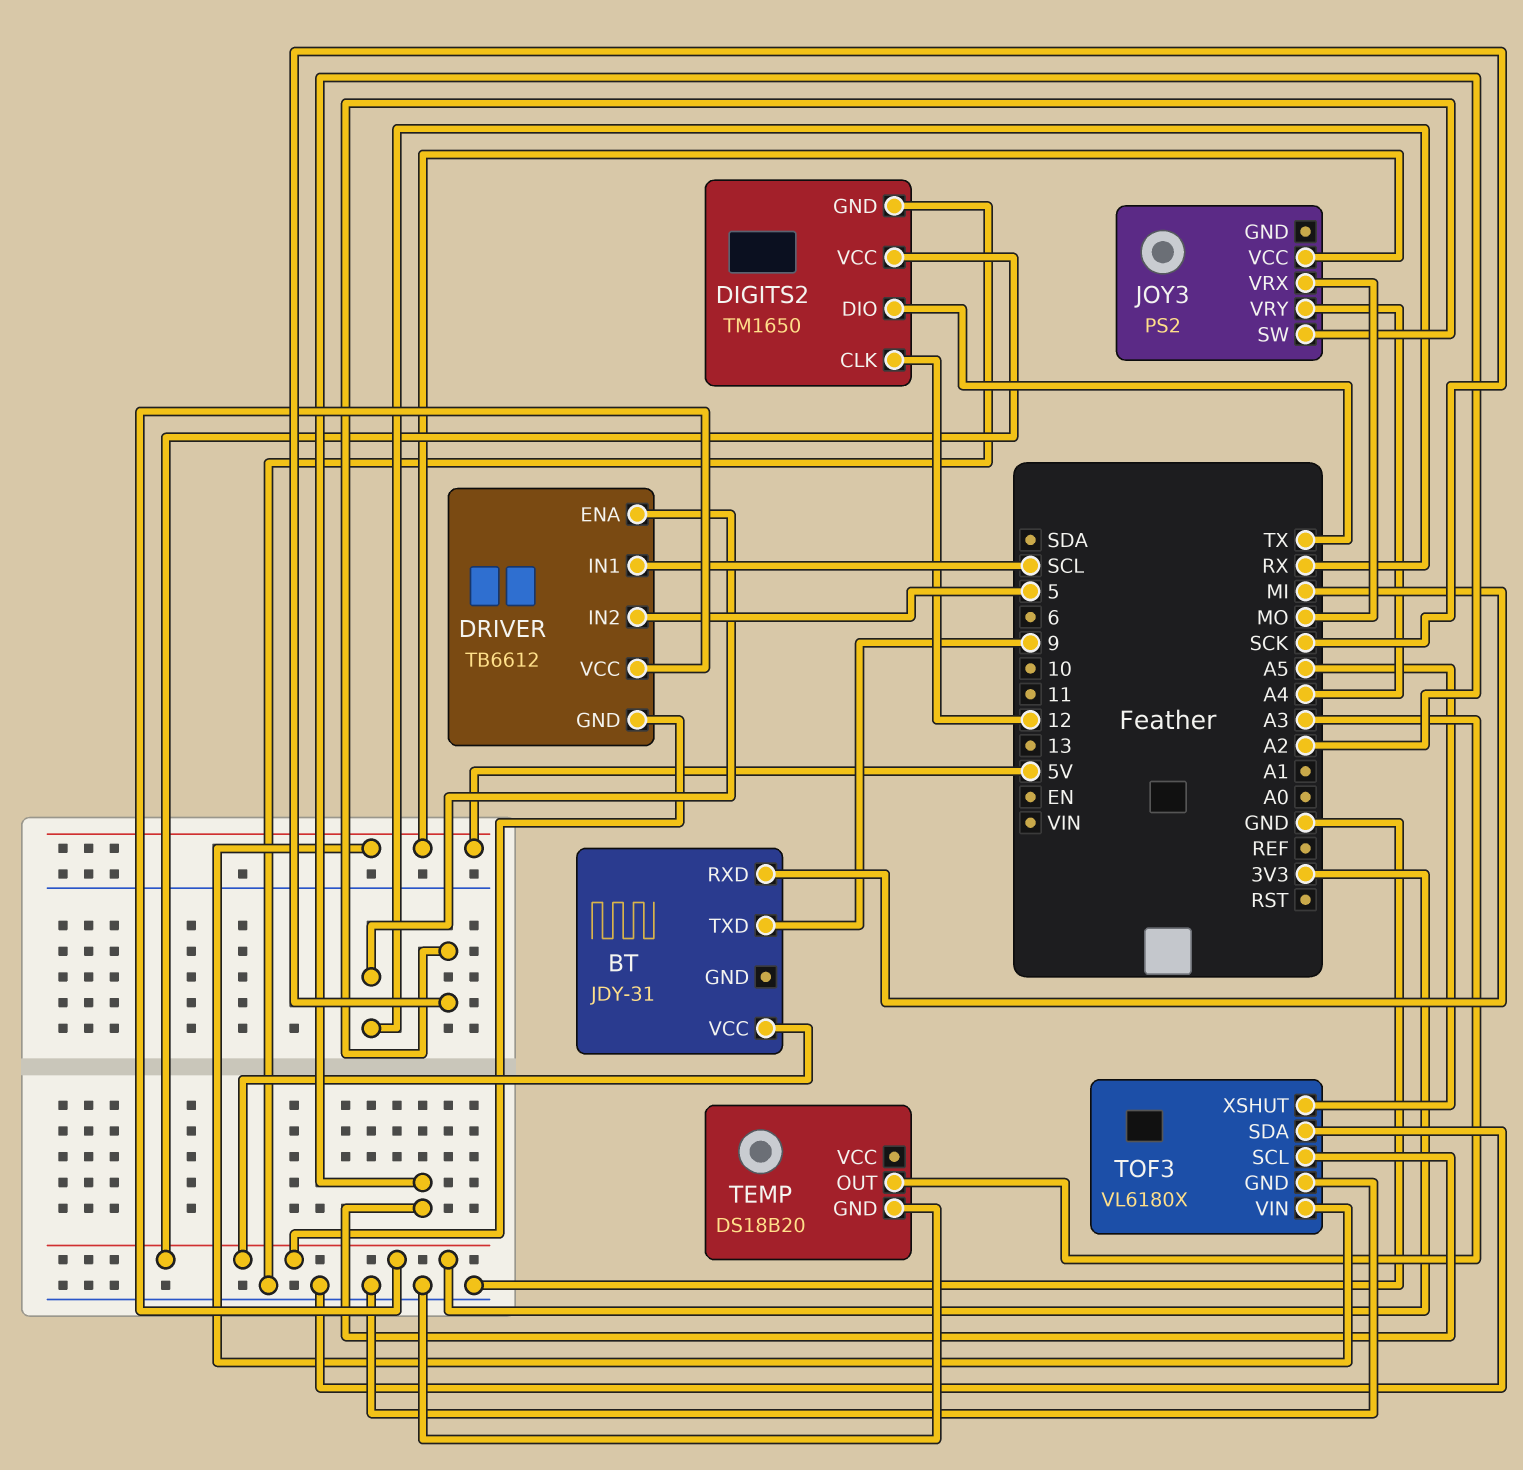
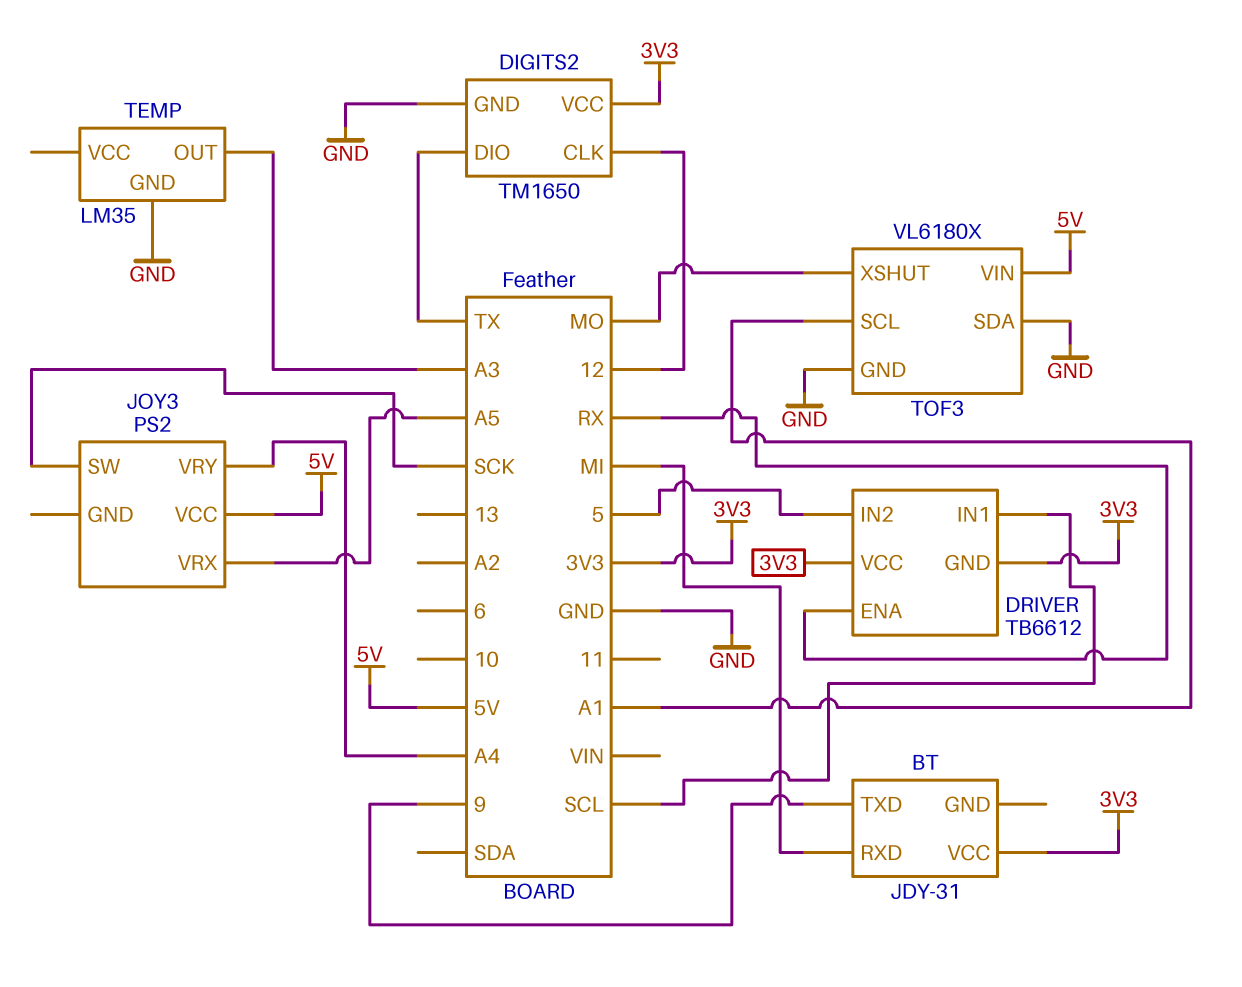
JOY3 pin VRX: MO -> A5
TEMP: DS18B20 -> LM35
TOF3 pin SCL: A2 -> A1
TOF3 pin XSHUT: A5 -> MO

